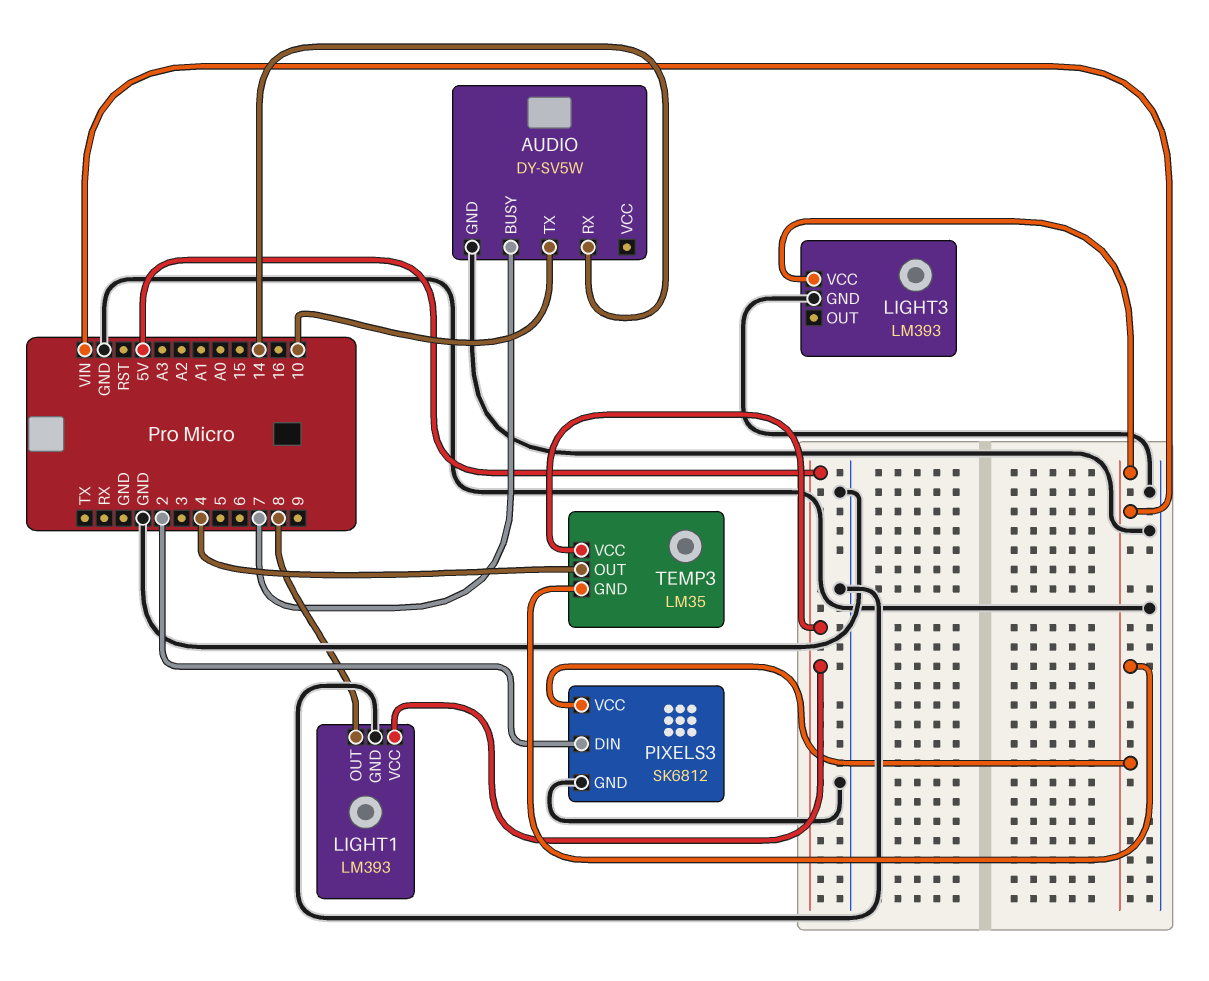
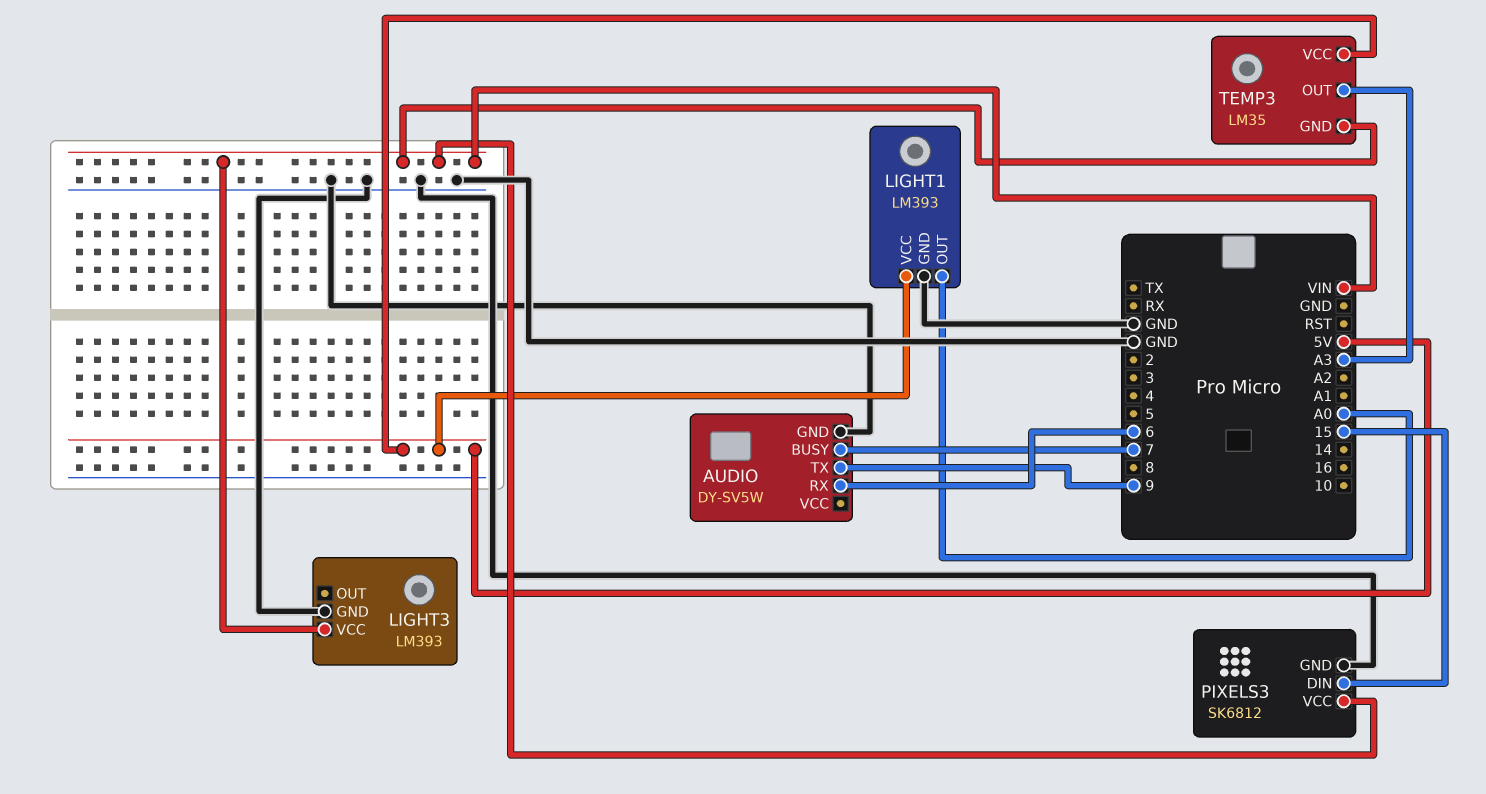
AUDIO pin RX: 14 -> 6
AUDIO pin TX: 10 -> 9
LIGHT1 pin OUT: 8 -> A0
PIXELS3 pin DIN: 2 -> 15
TEMP3 pin OUT: 4 -> A3

